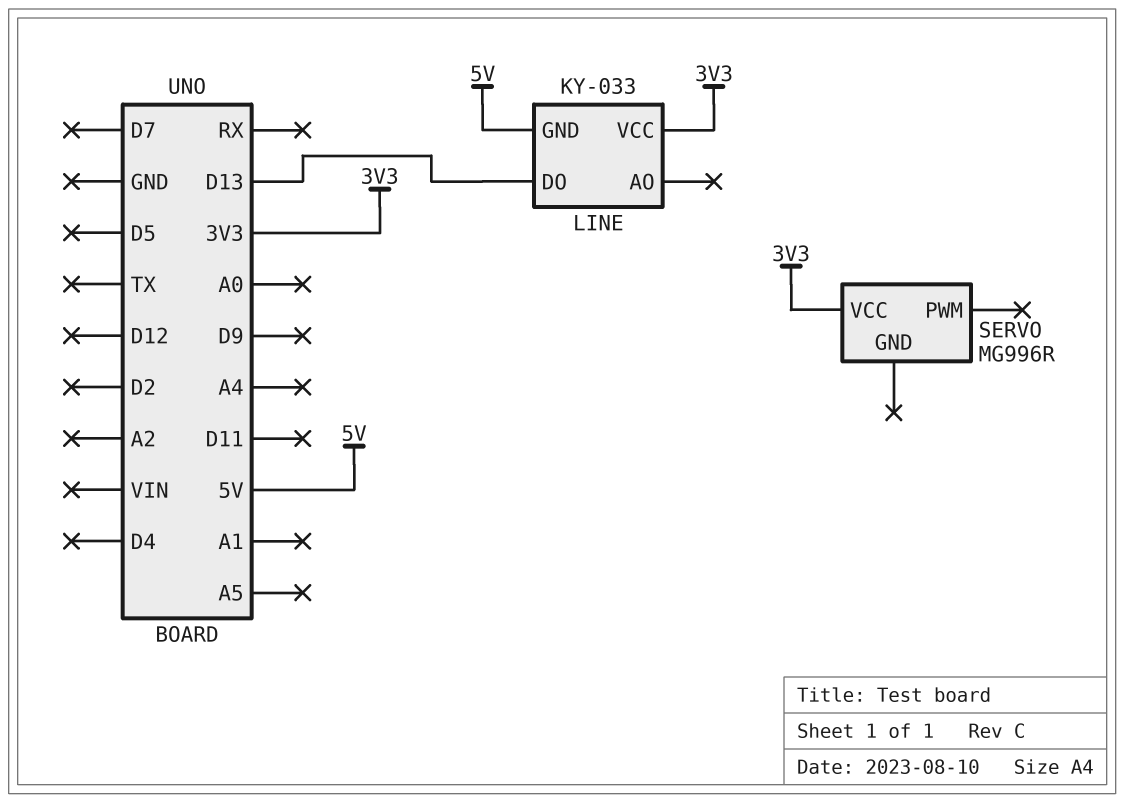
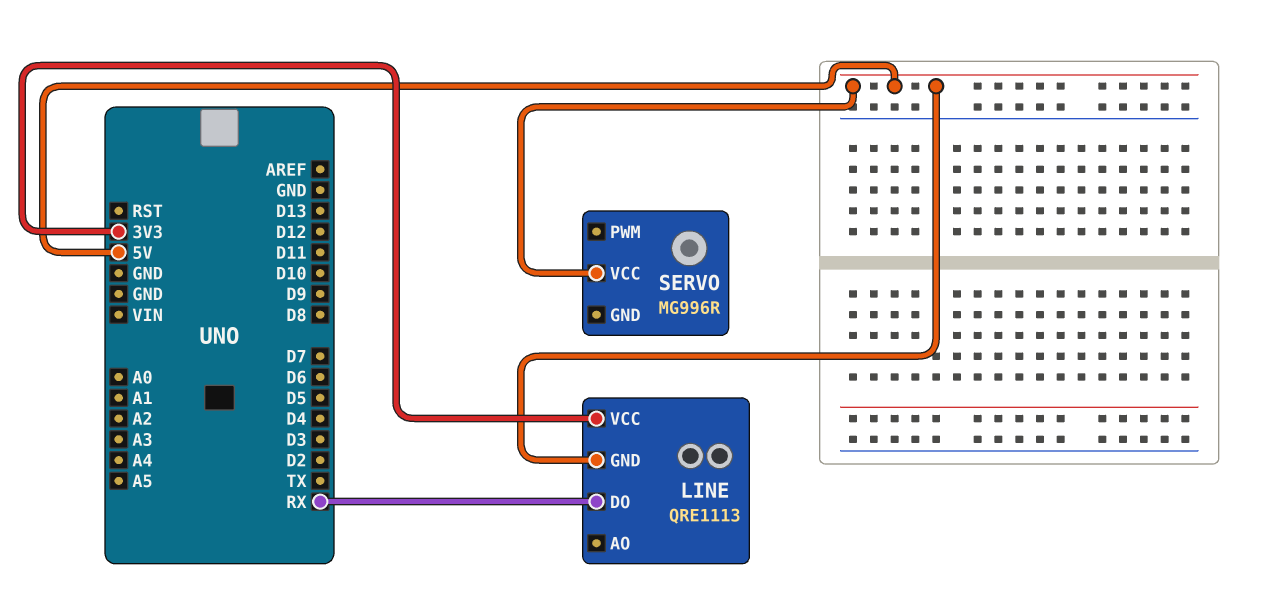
LINE: KY-033 -> QRE1113
LINE pin DO: D13 -> RX
SERVO pin VCC: 3V3 -> 5V

